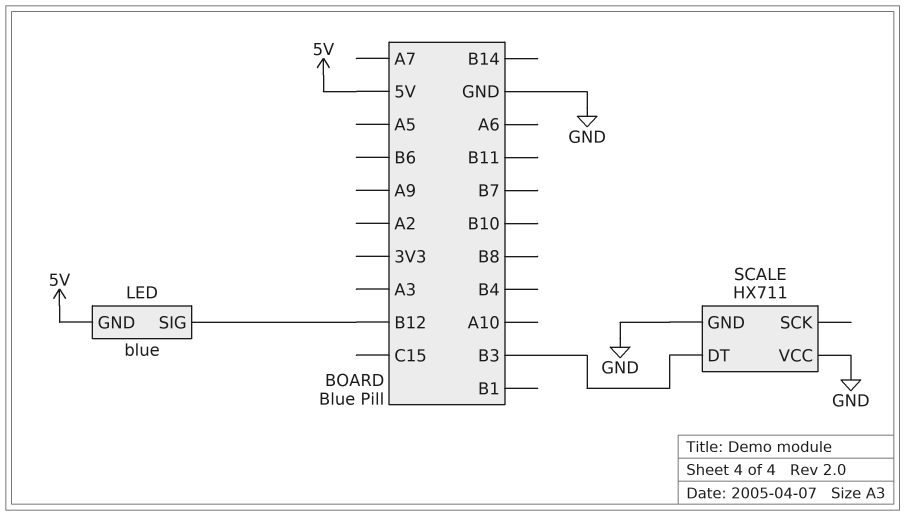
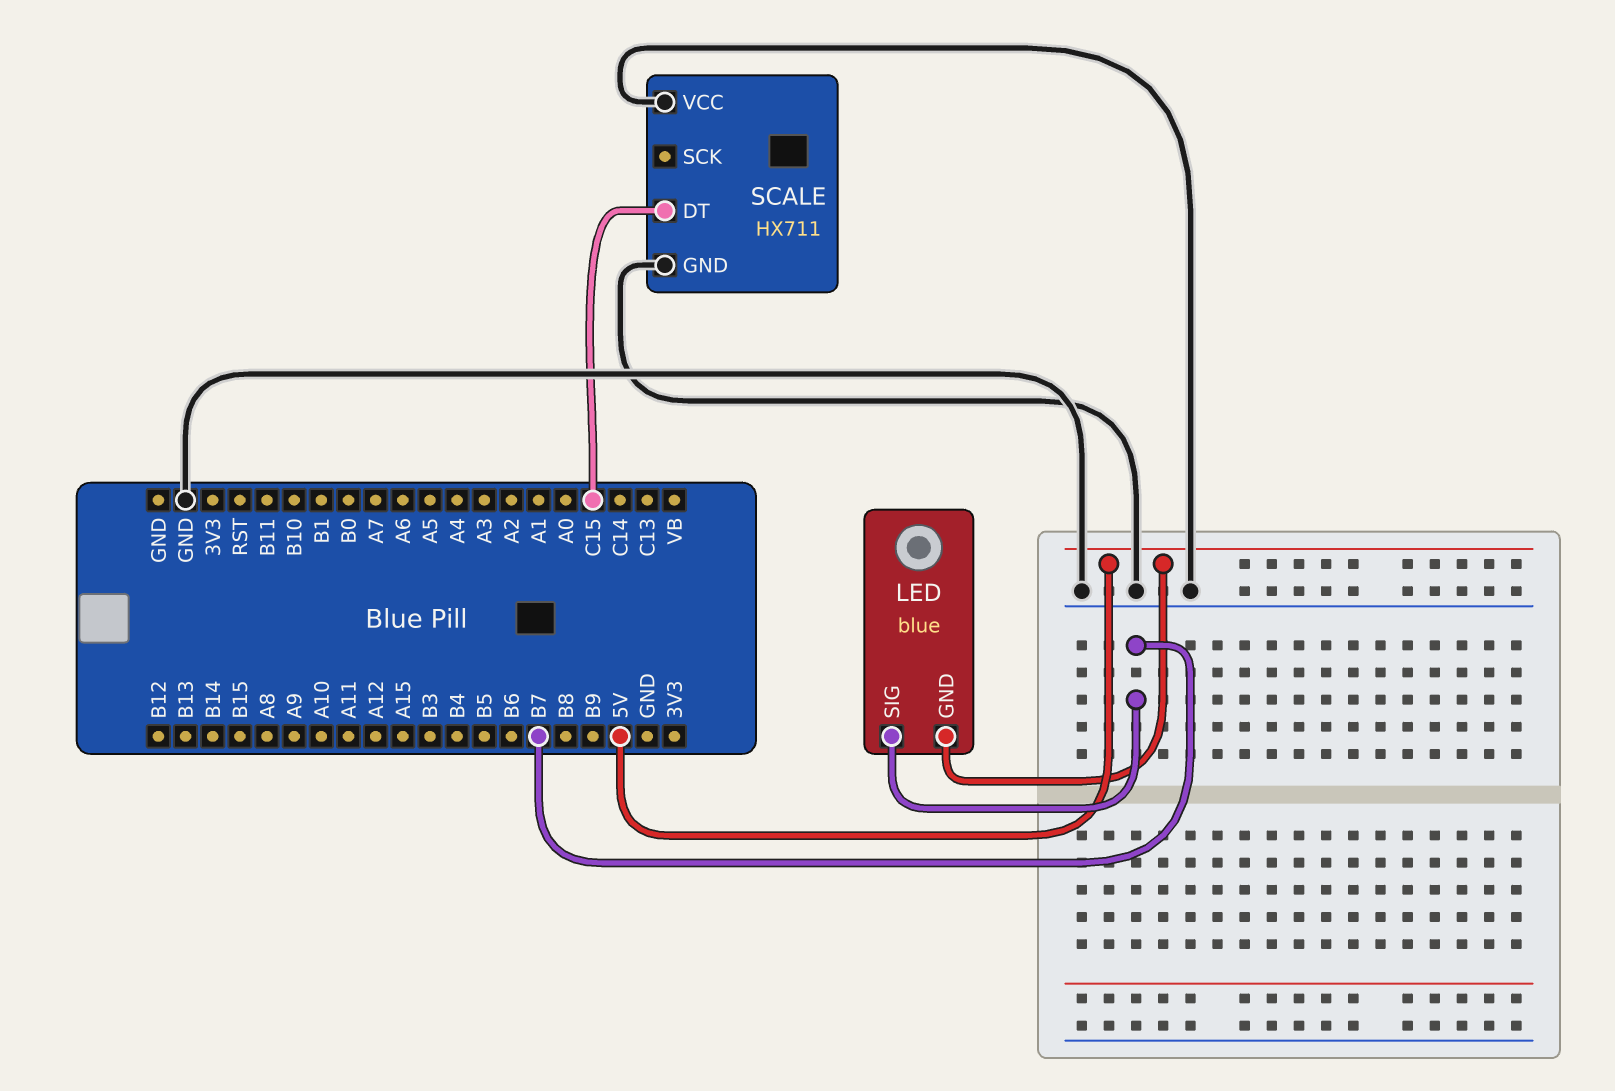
LED pin SIG: B12 -> B7
SCALE pin DT: B3 -> C15

